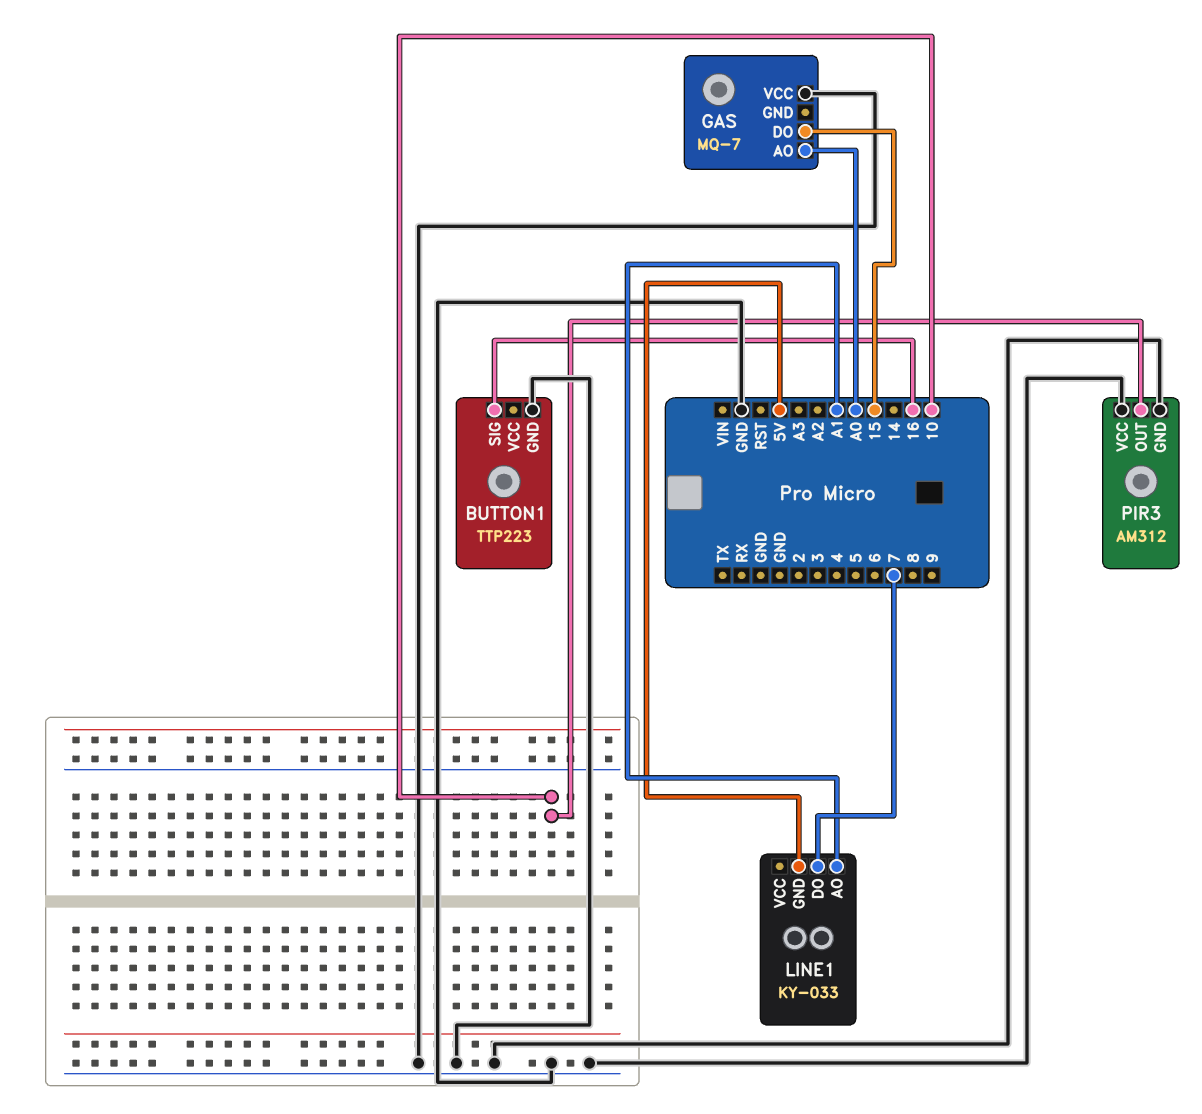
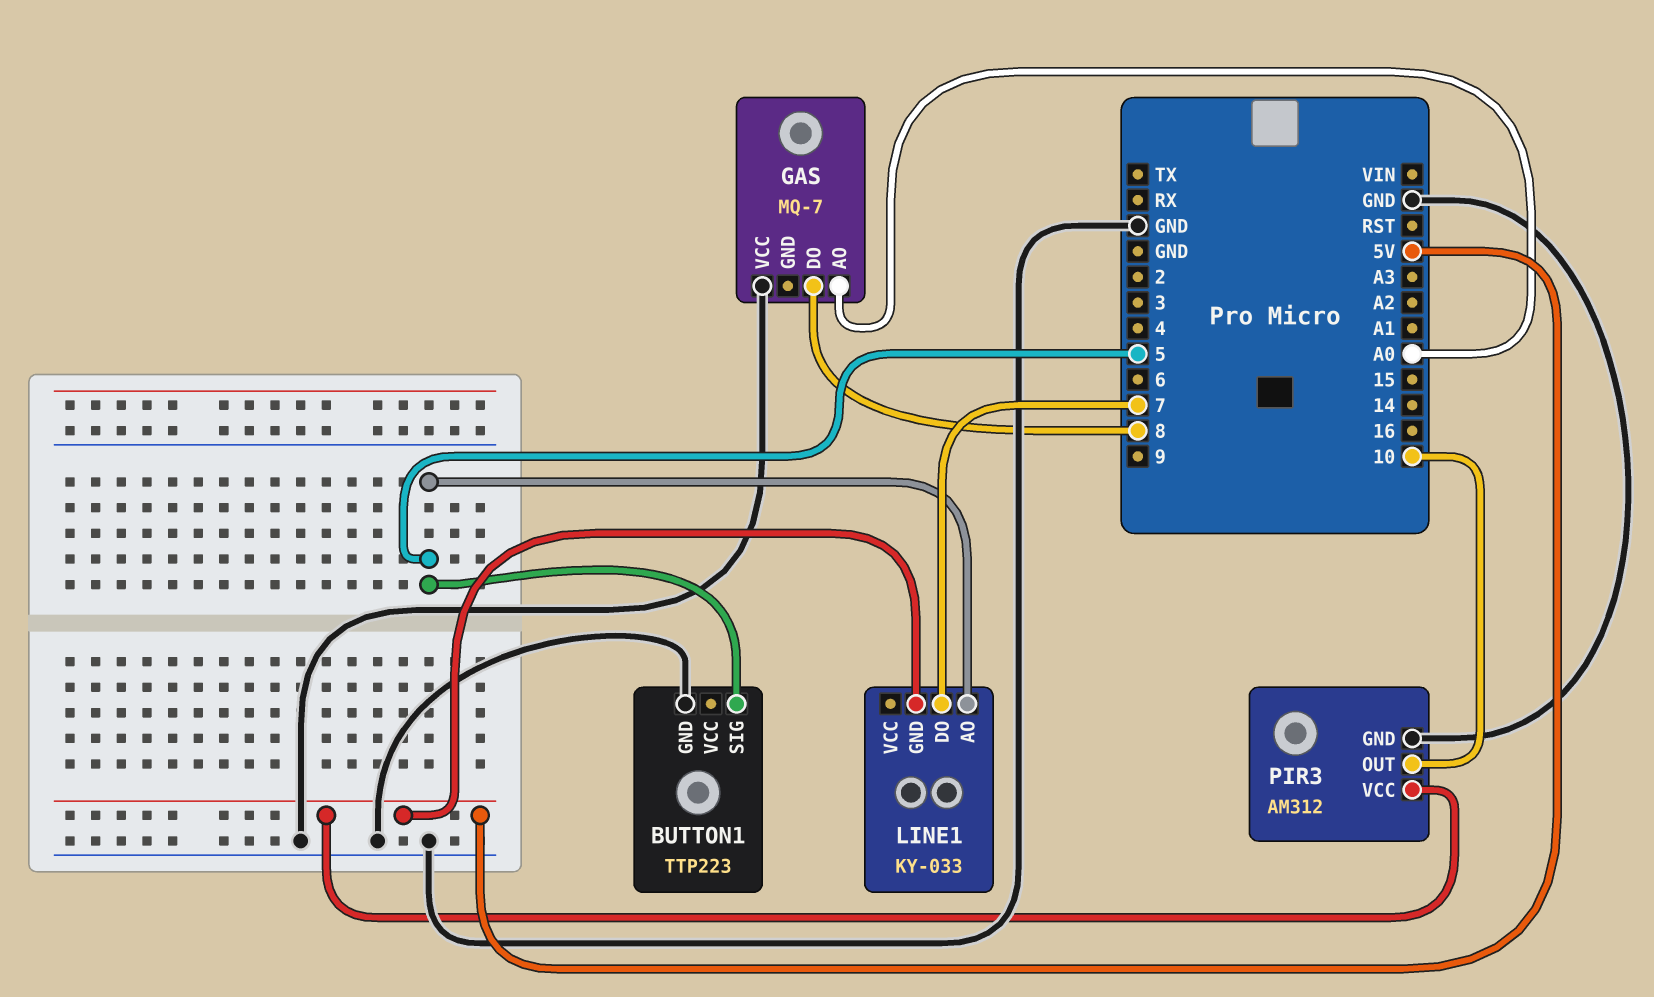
BUTTON1 pin SIG: 16 -> 5
GAS pin DO: 15 -> 8
LINE1 pin AO: A1 -> 5
PIR3 pin VCC: GND -> 5V

